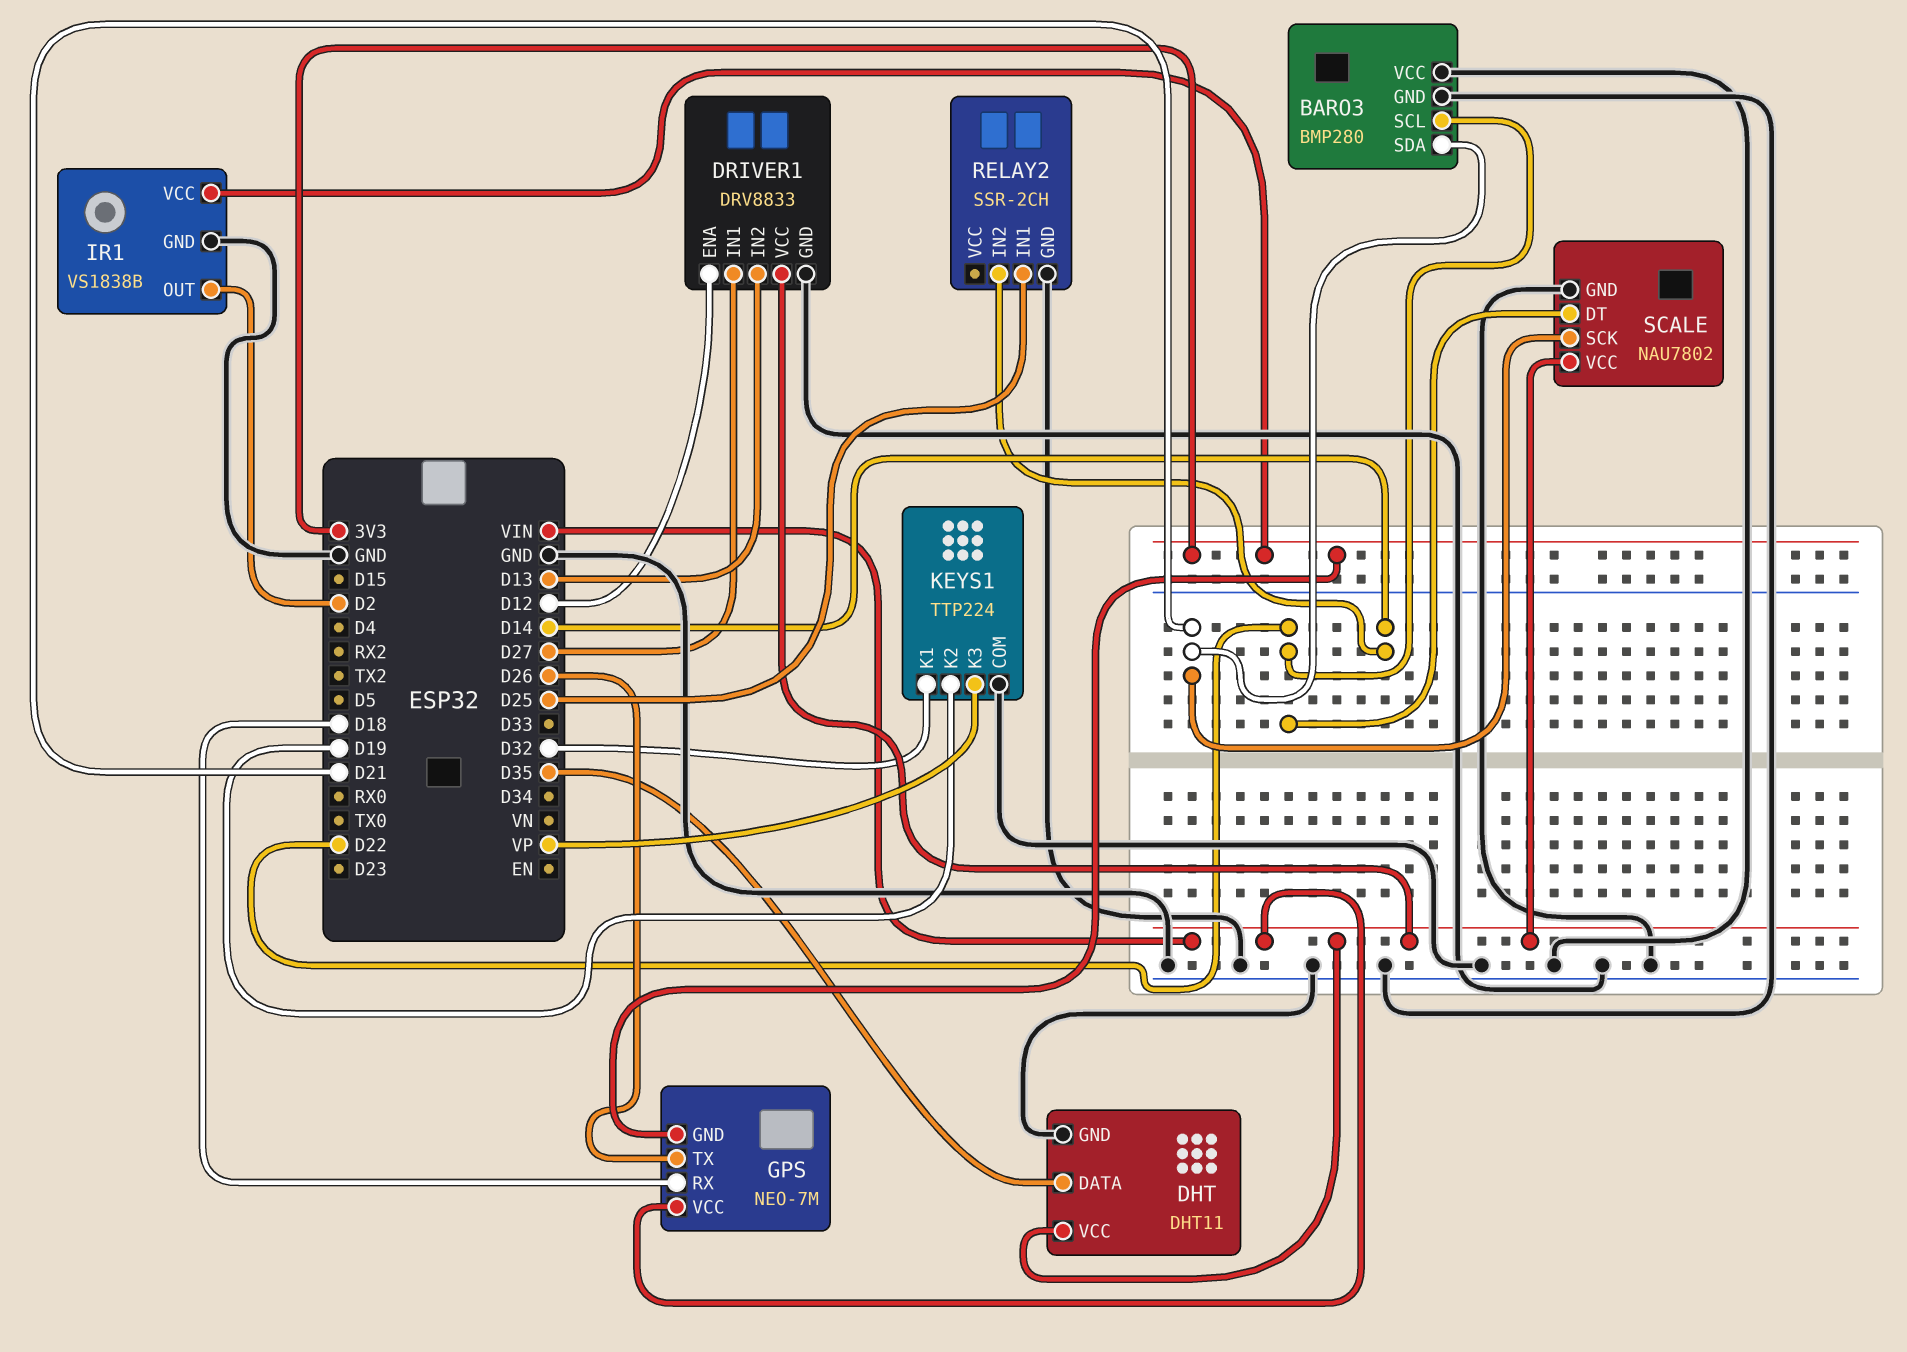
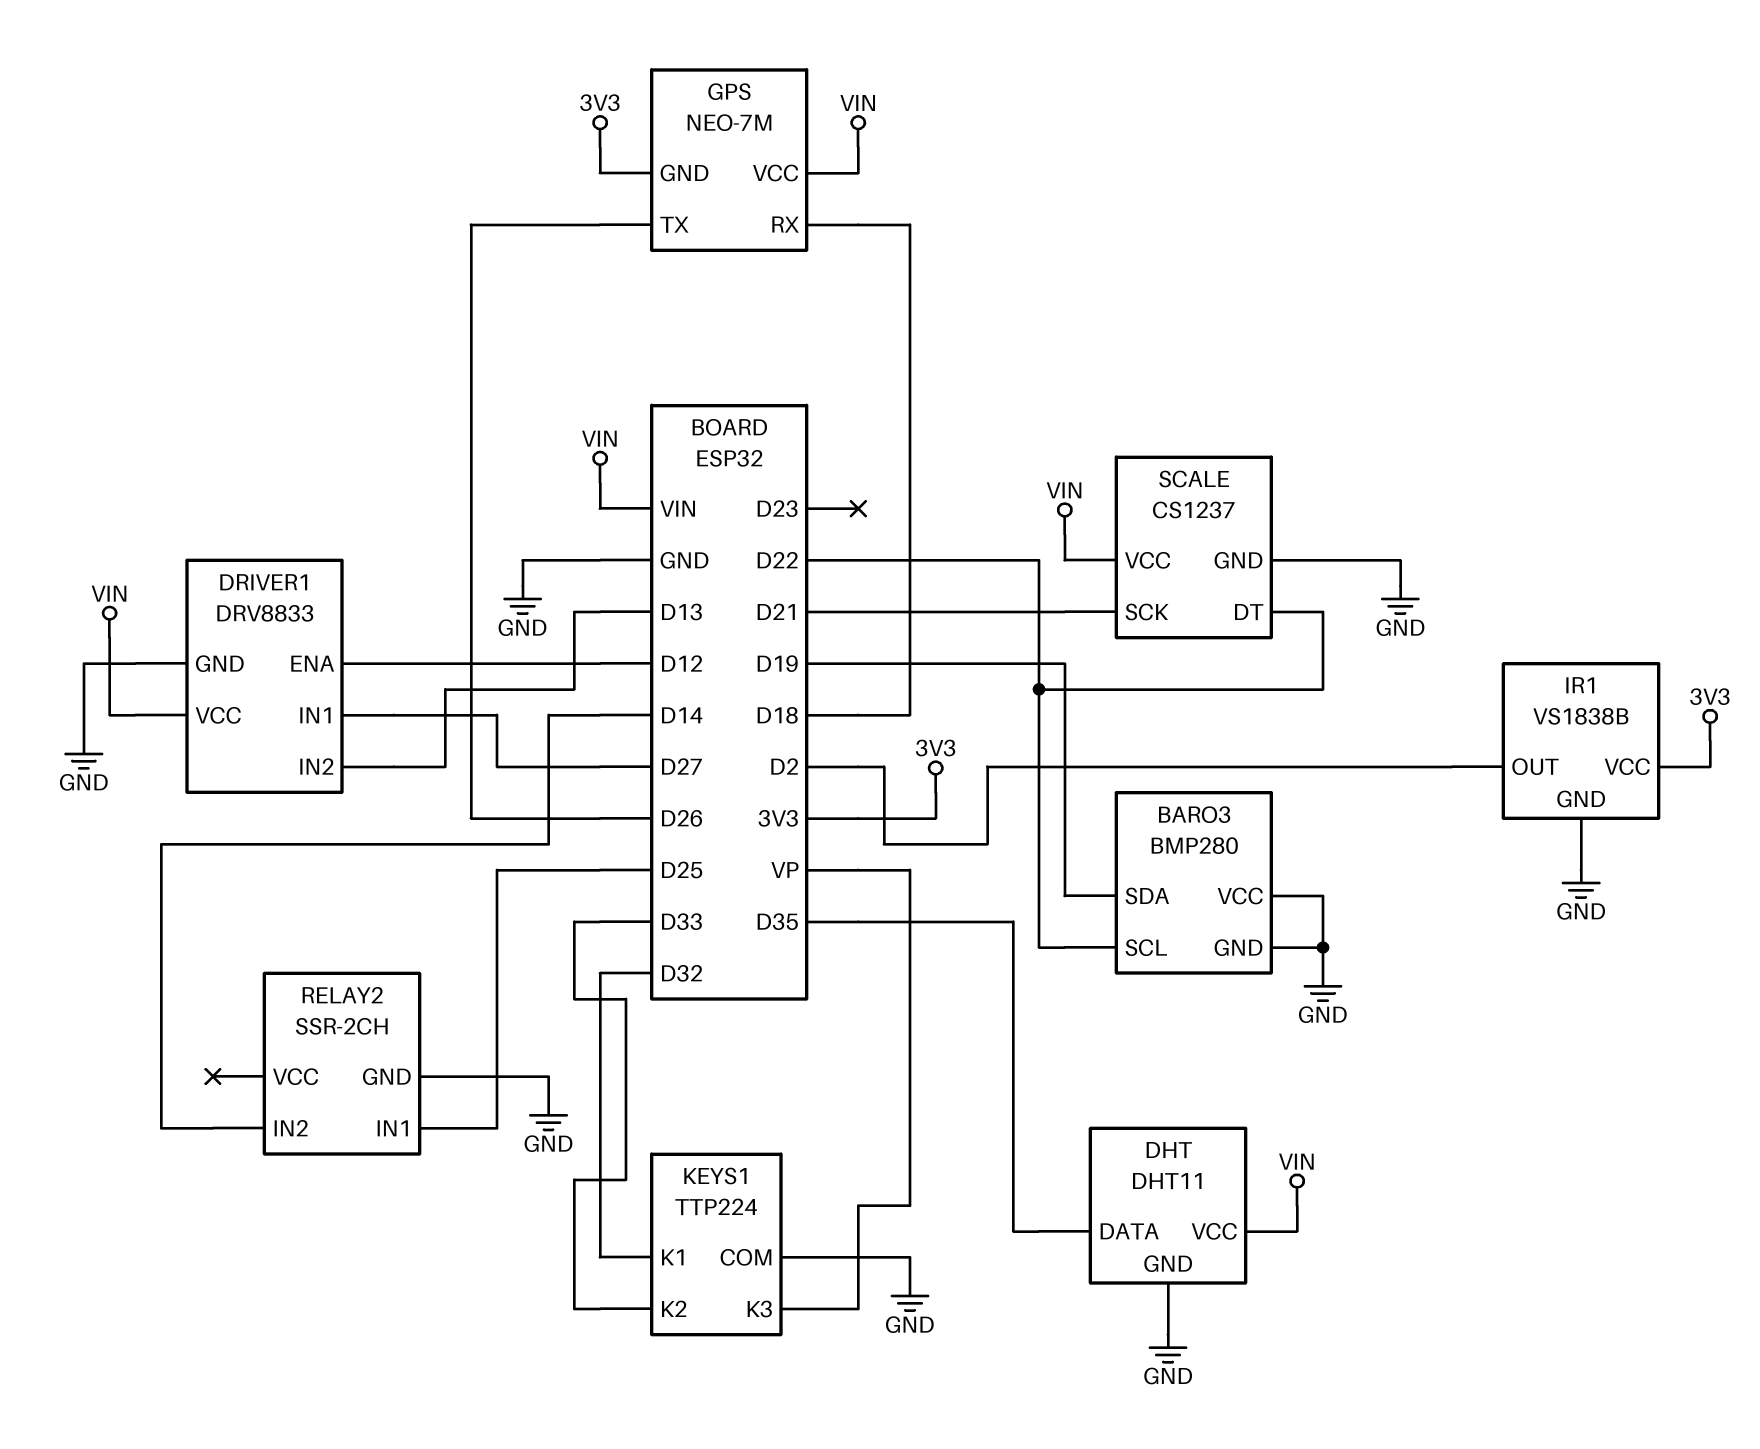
BARO3 pin SDA: D21 -> D19
KEYS1 pin K2: D19 -> D33
SCALE: NAU7802 -> CS1237

